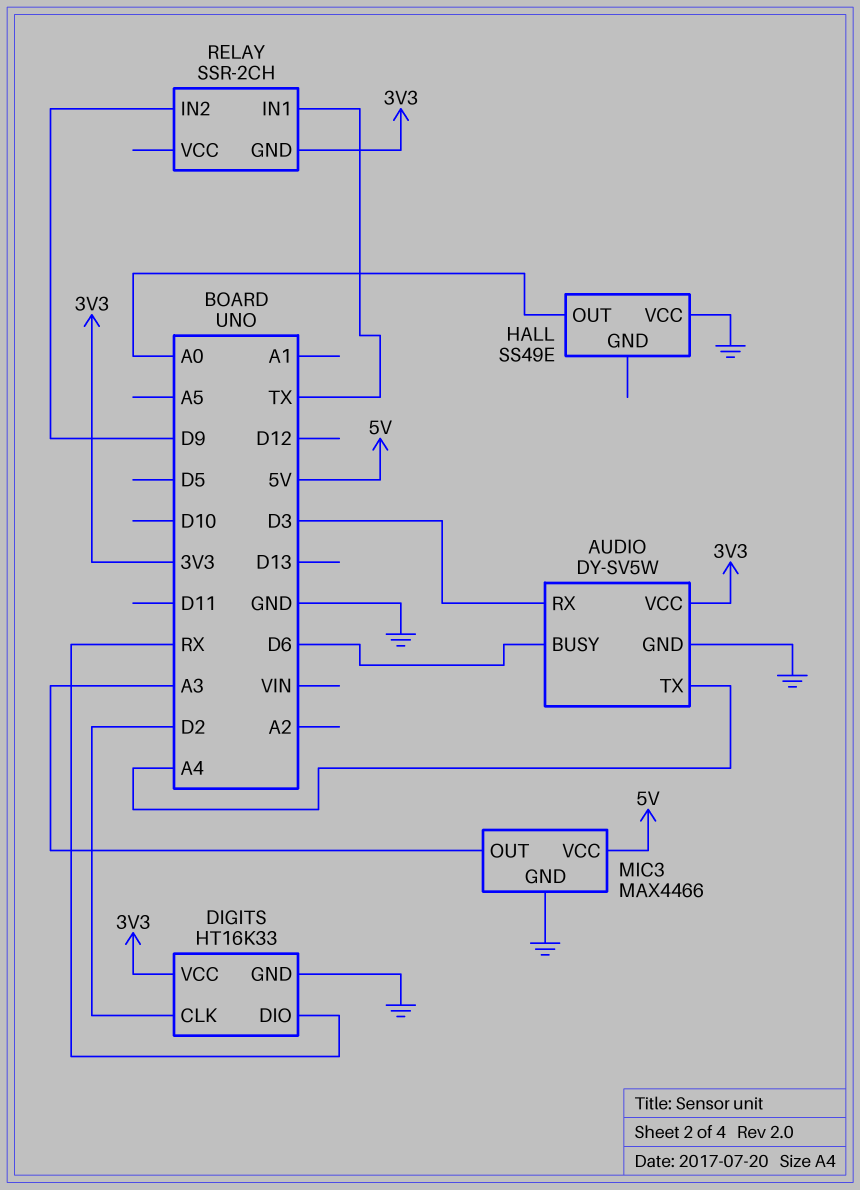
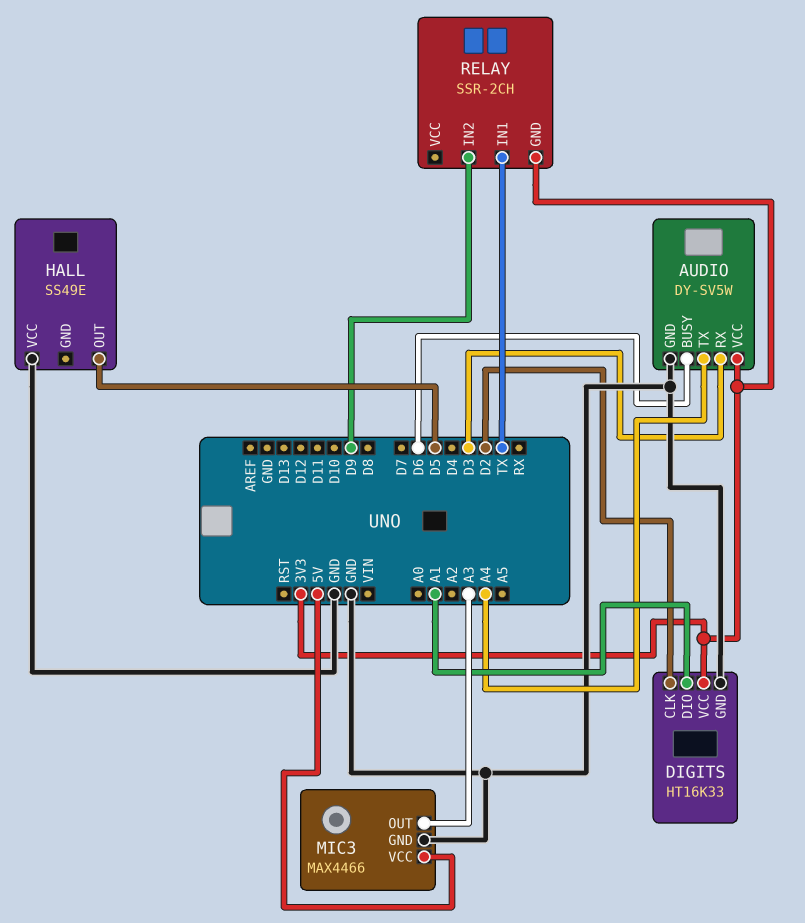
DIGITS pin DIO: RX -> A1
HALL pin OUT: A0 -> D5

